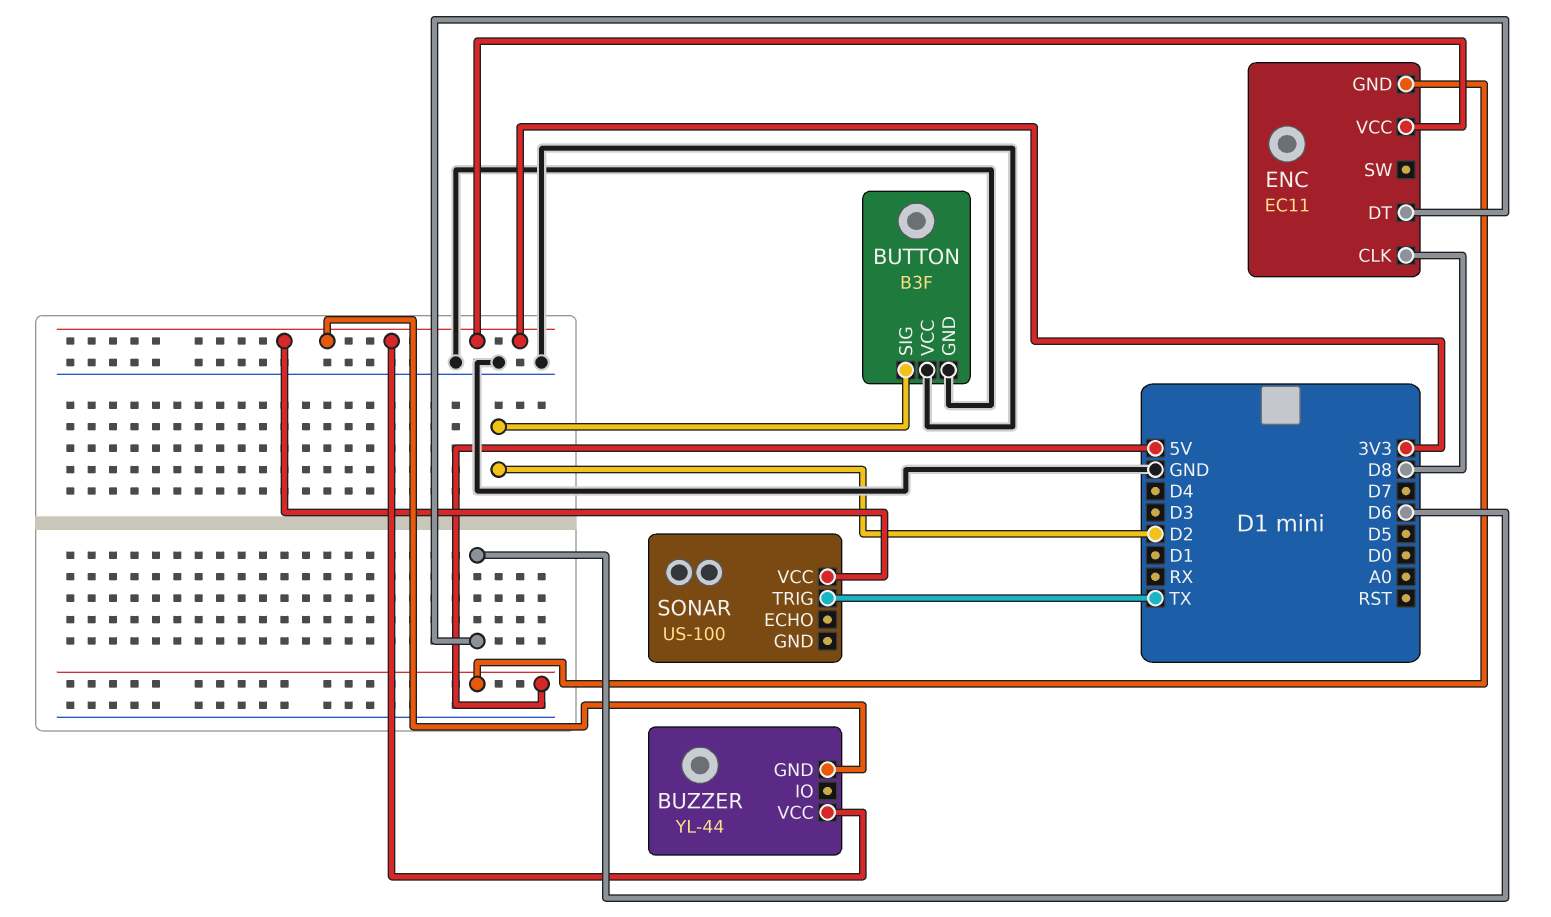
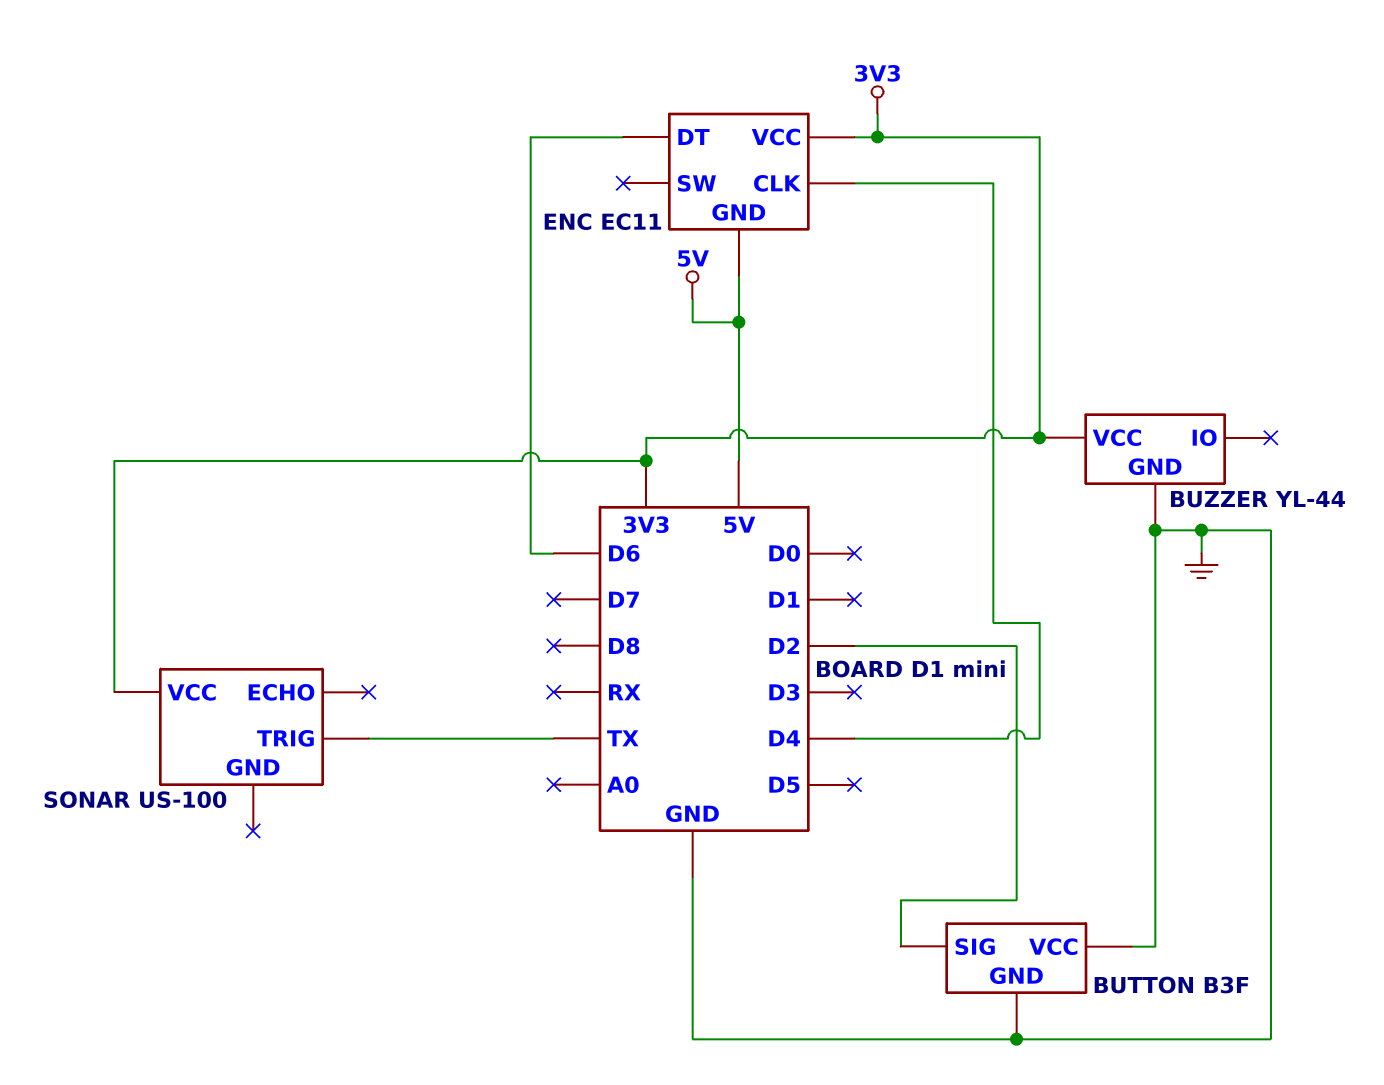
BUZZER pin GND: 3V3 -> GND
ENC pin CLK: D8 -> D4

